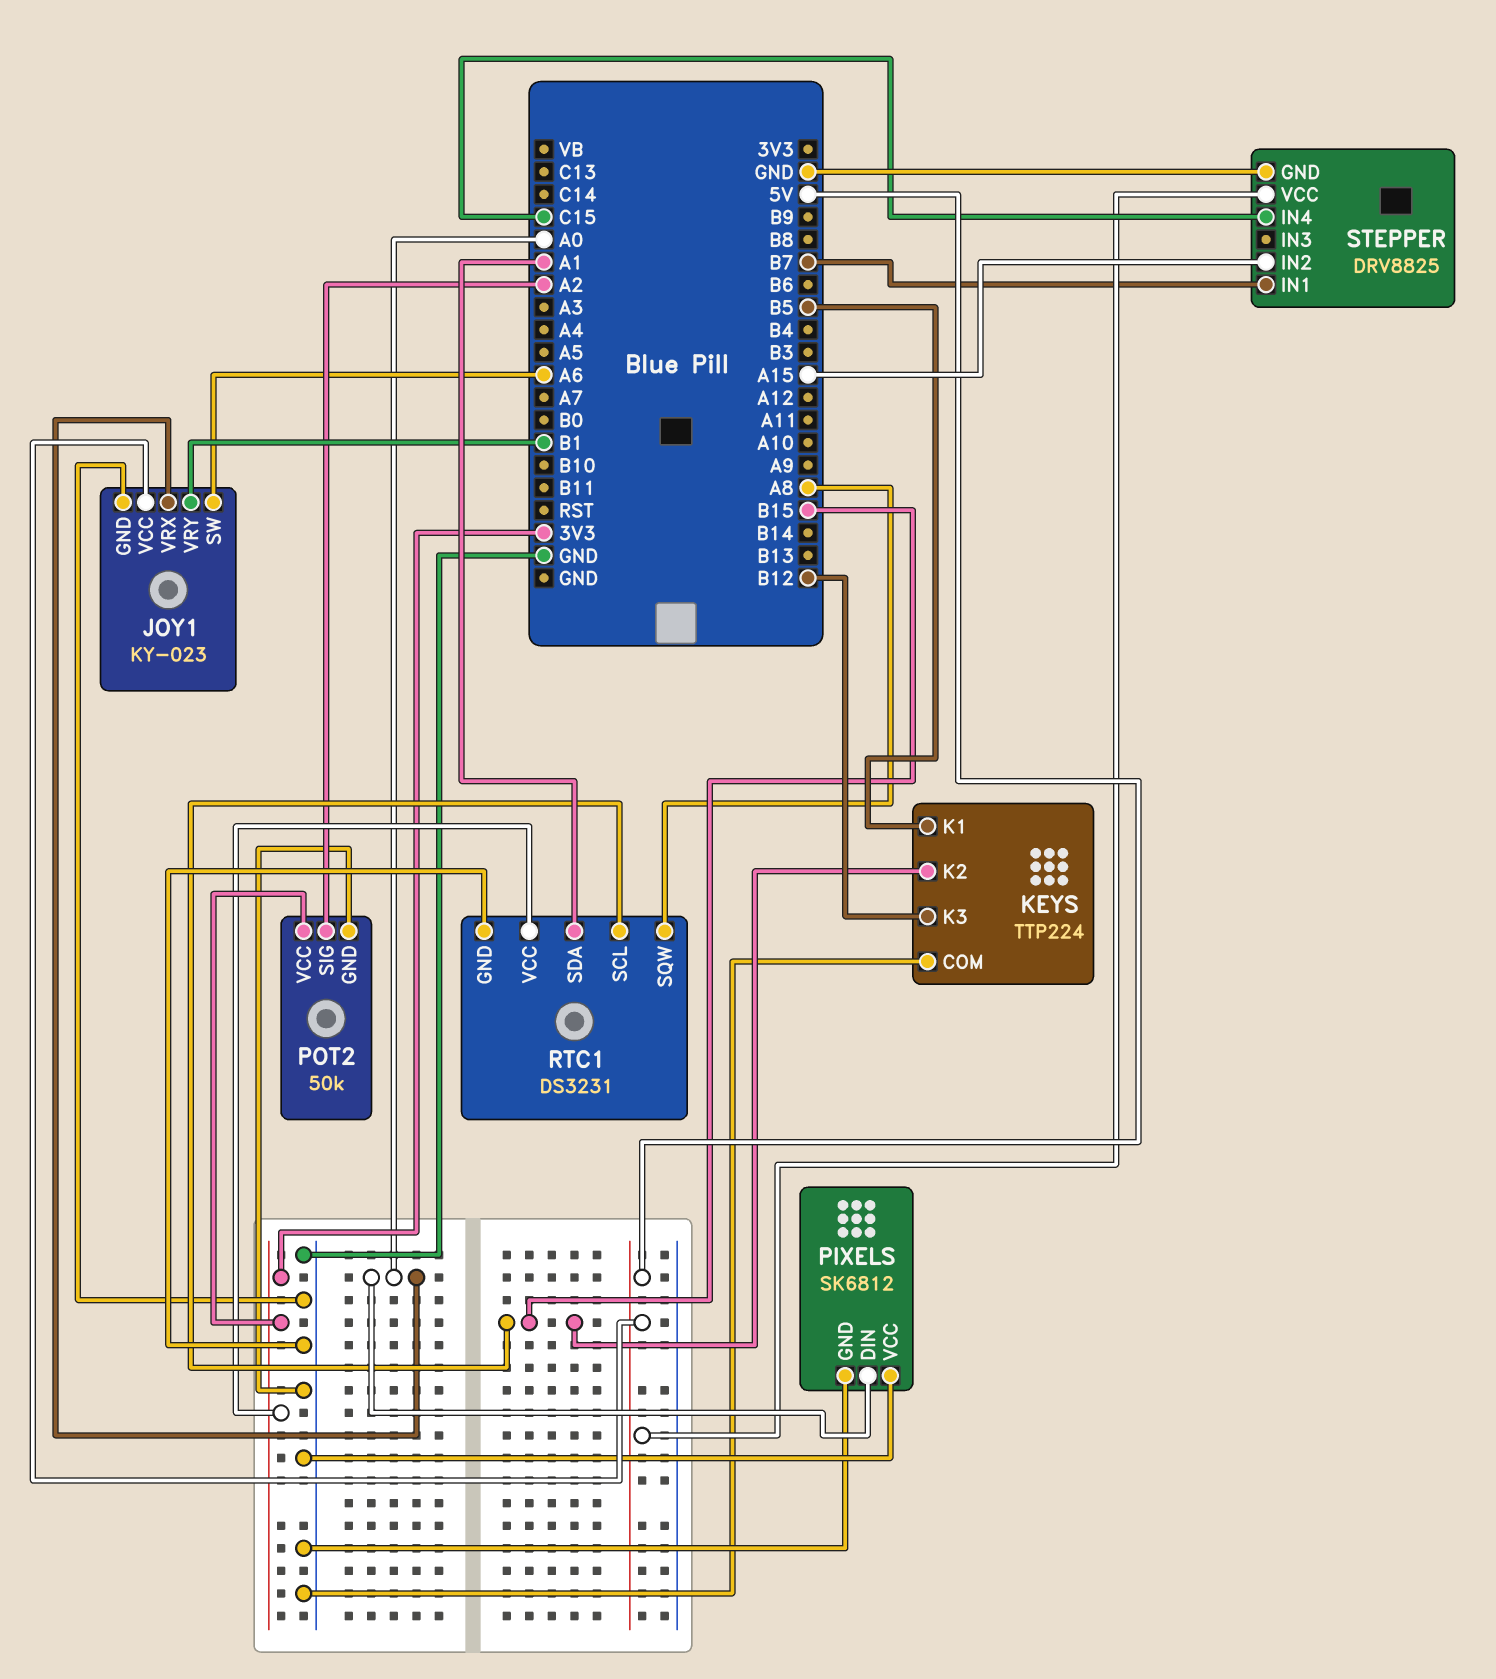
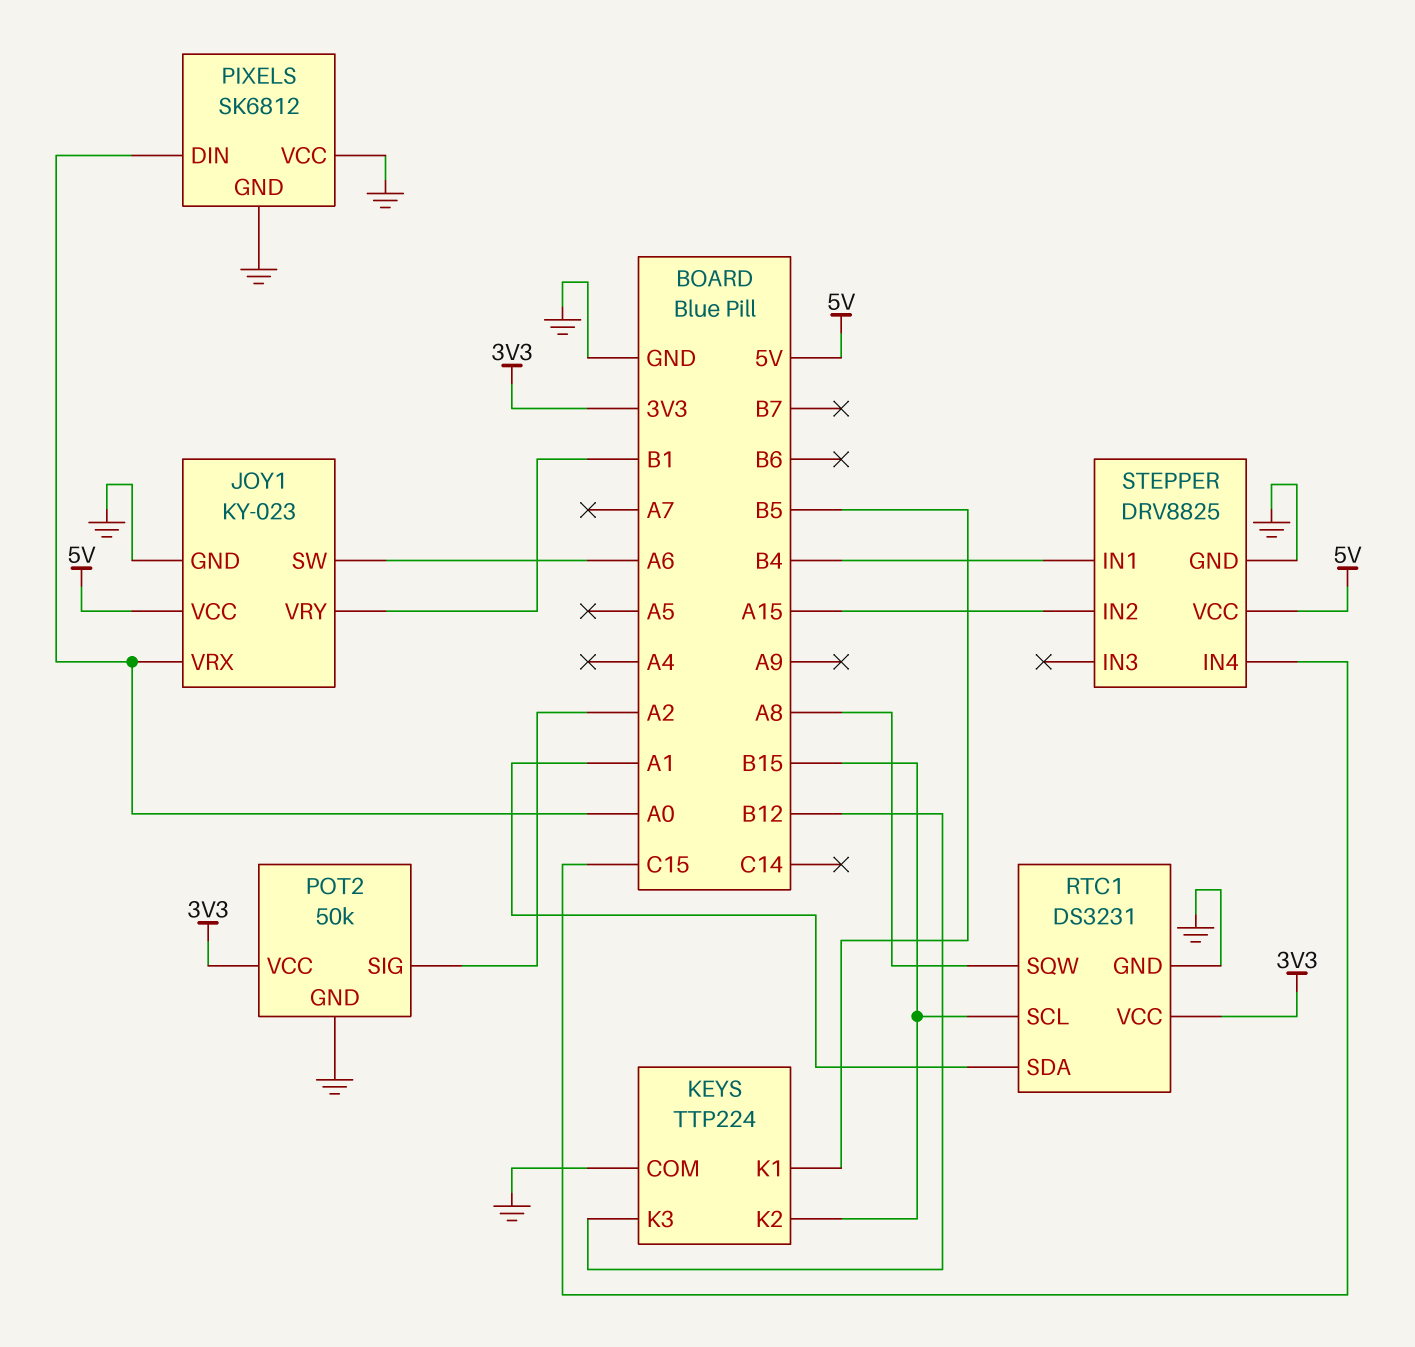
STEPPER pin IN1: B7 -> B4

